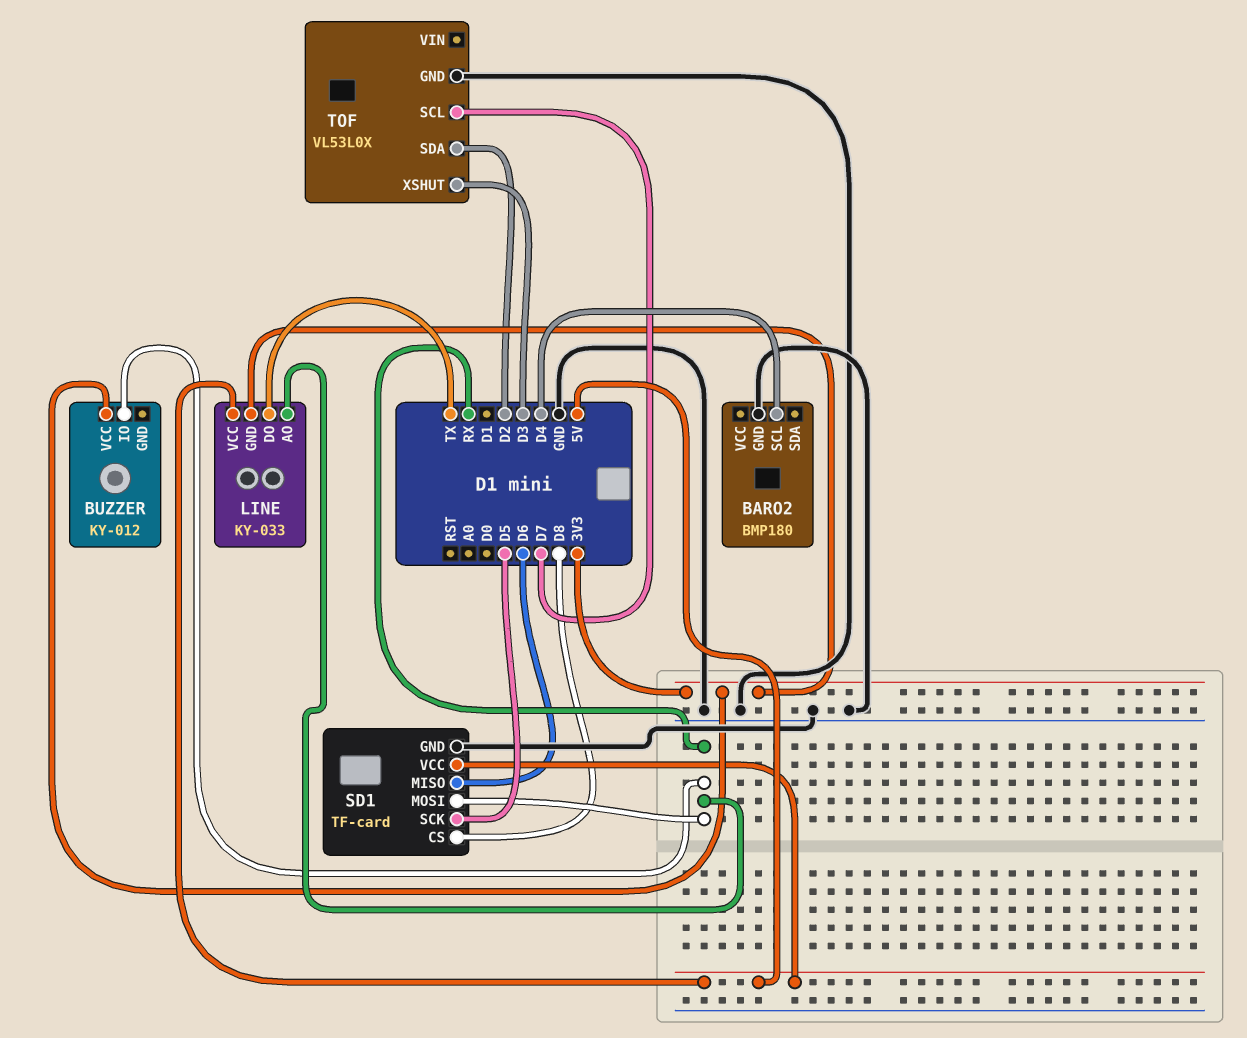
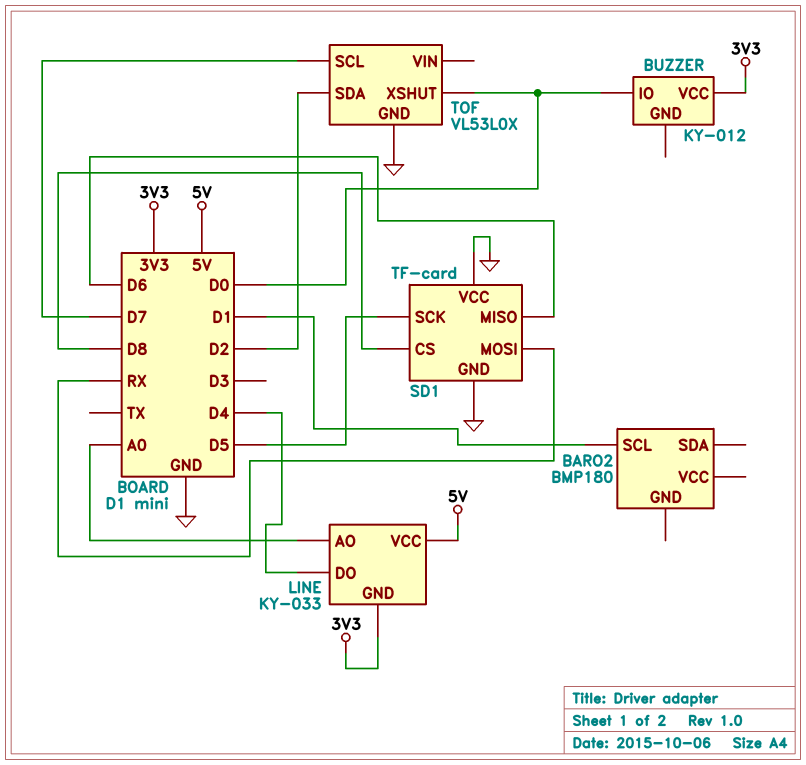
BARO2 pin GND: GND -> none
BARO2 pin SCL: D4 -> D1
BUZZER pin IO: RX -> D0
LINE pin AO: RX -> A0
LINE pin DO: TX -> D4
SD1 pin VCC: 5V -> GND
TOF pin XSHUT: D3 -> D0

